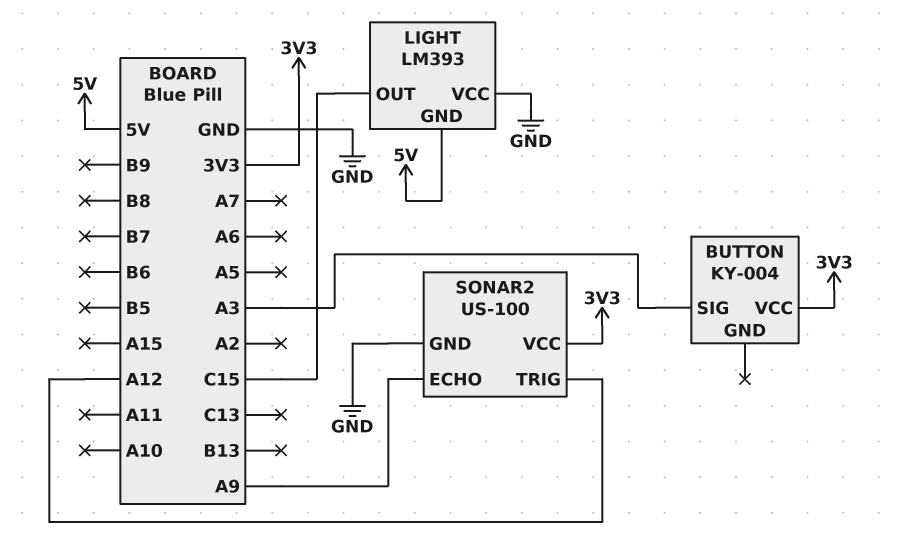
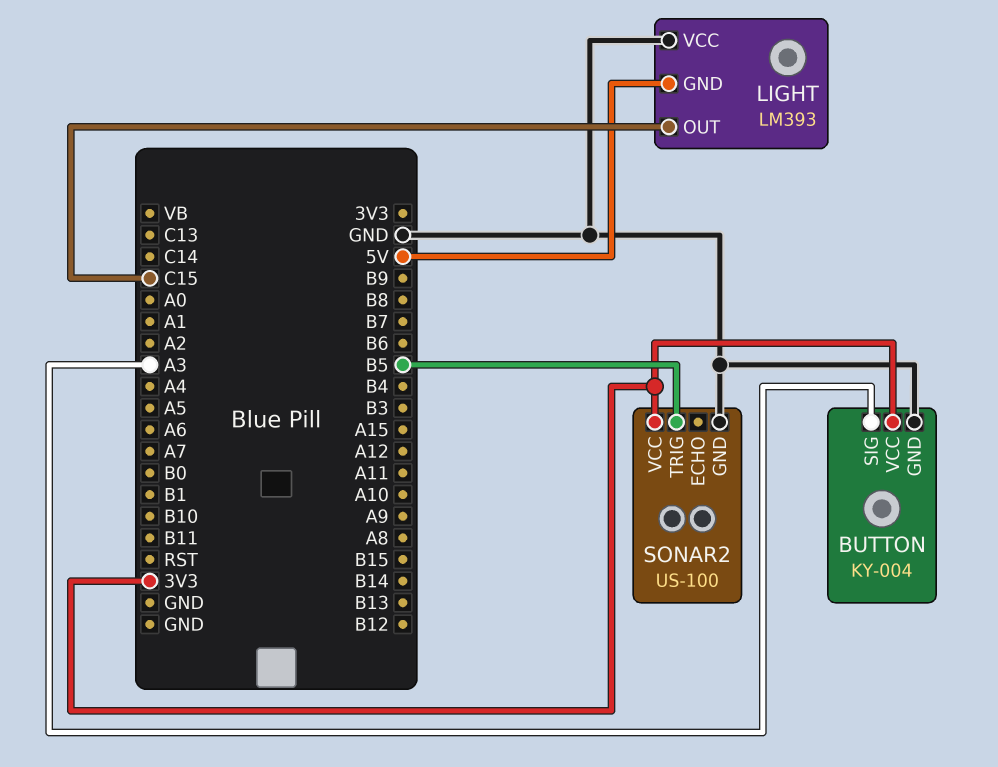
BUTTON pin GND: none -> GND
SONAR2 pin ECHO: A9 -> none
SONAR2 pin TRIG: A12 -> B5

